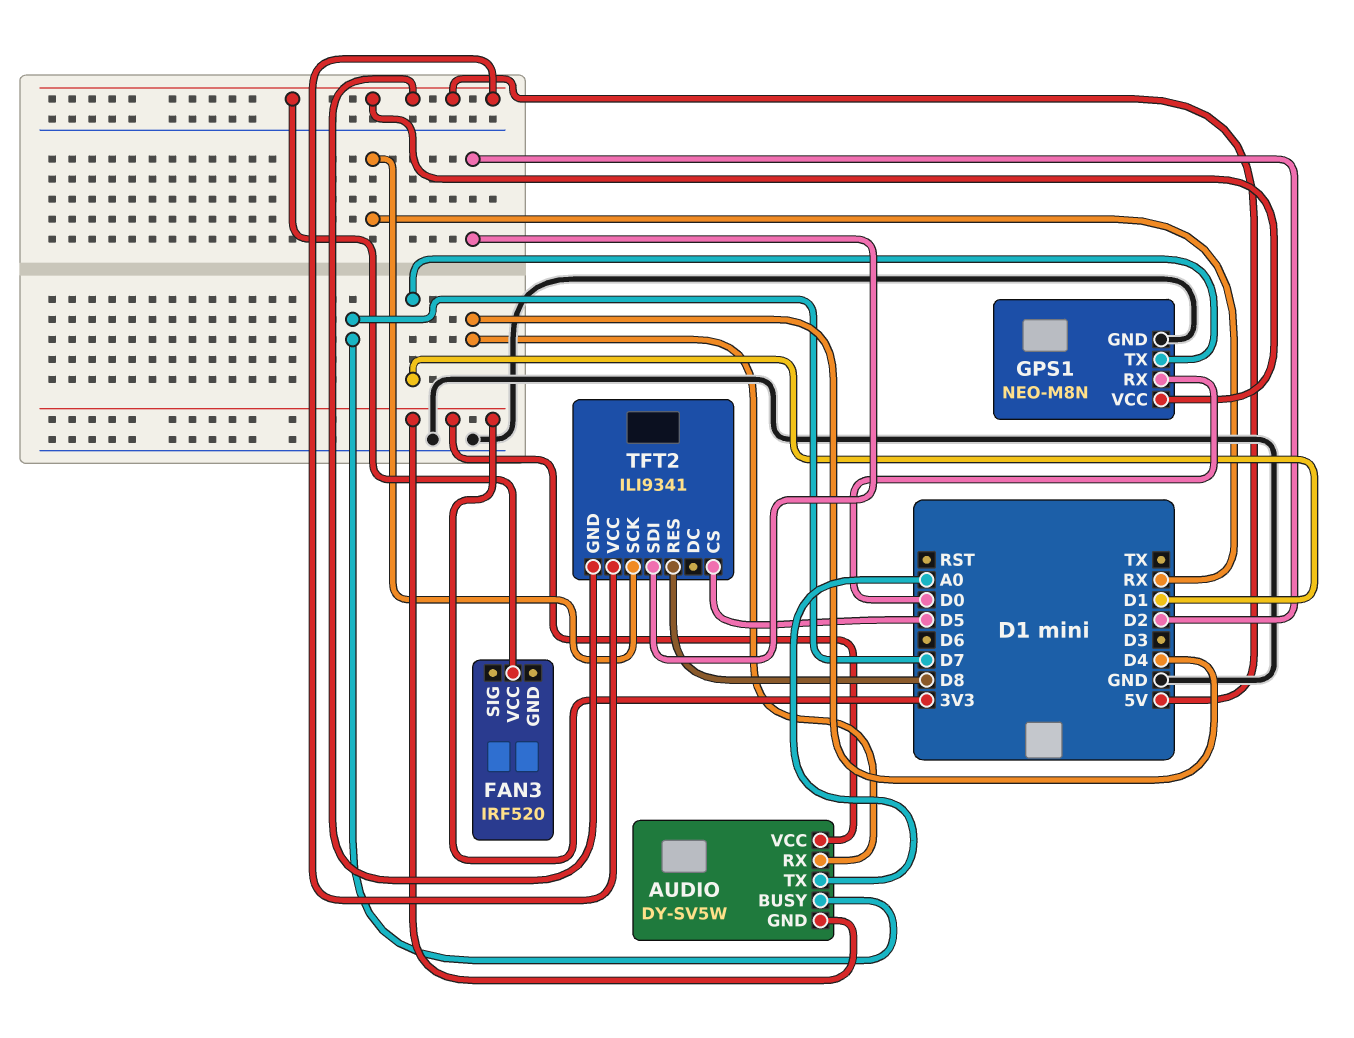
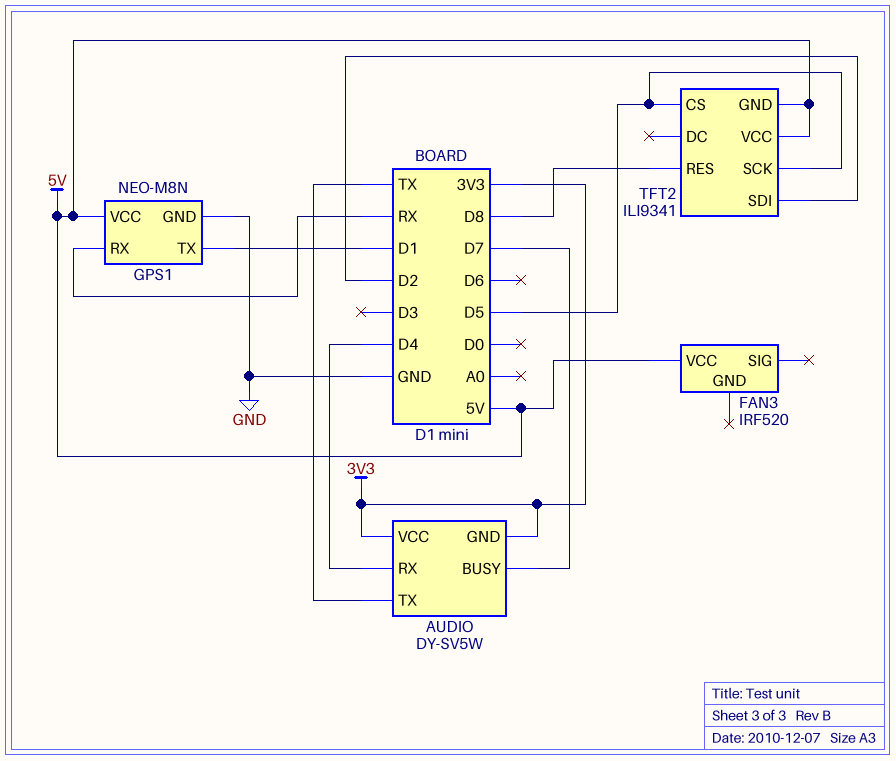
AUDIO pin TX: A0 -> TX
GPS1 pin RX: D0 -> RX
TFT2 pin SCK: RX -> D5

